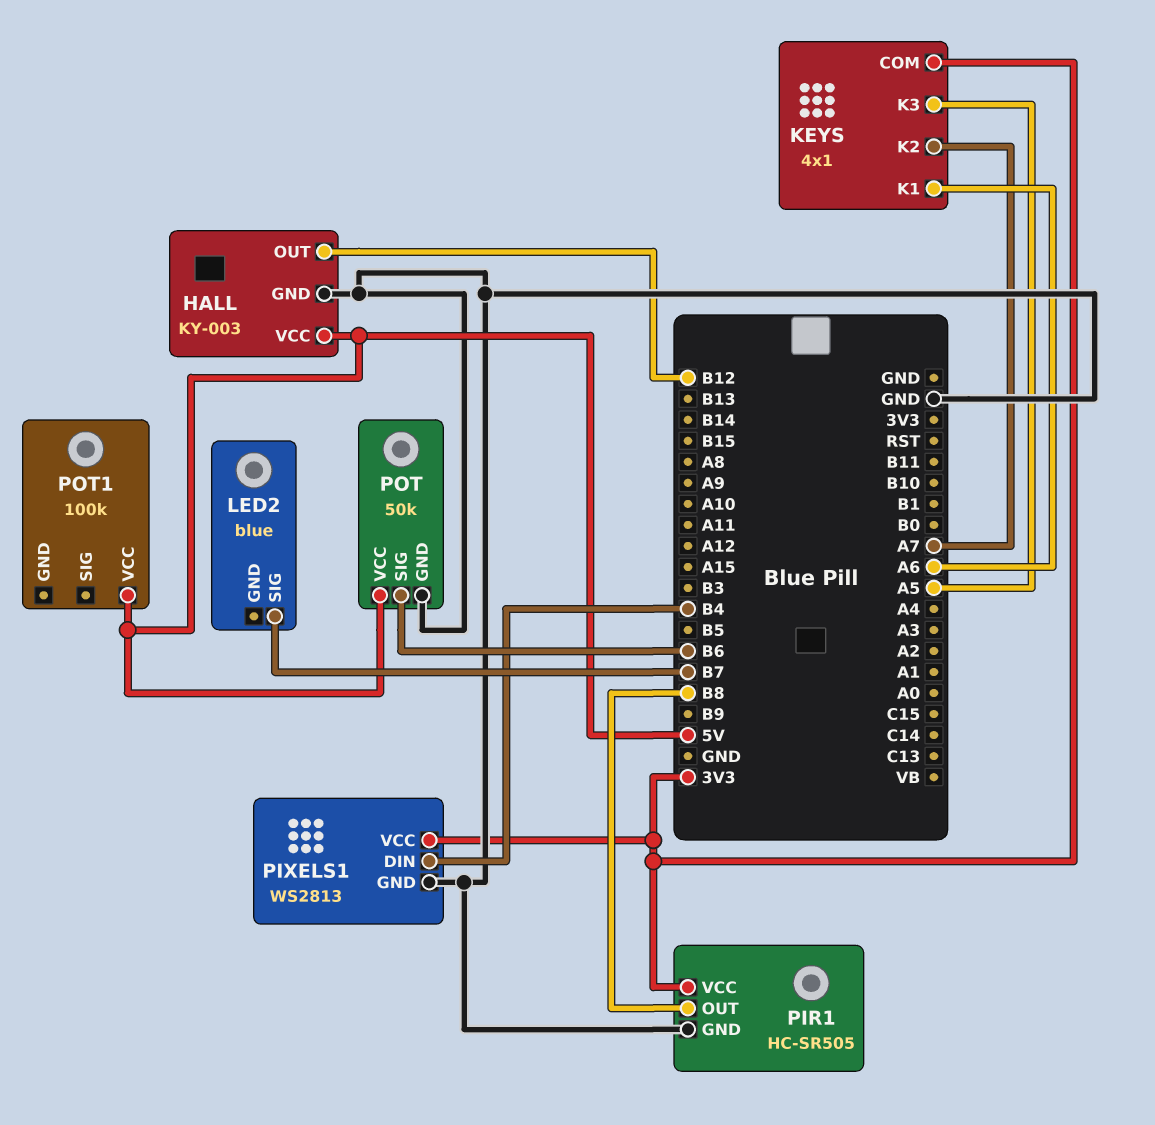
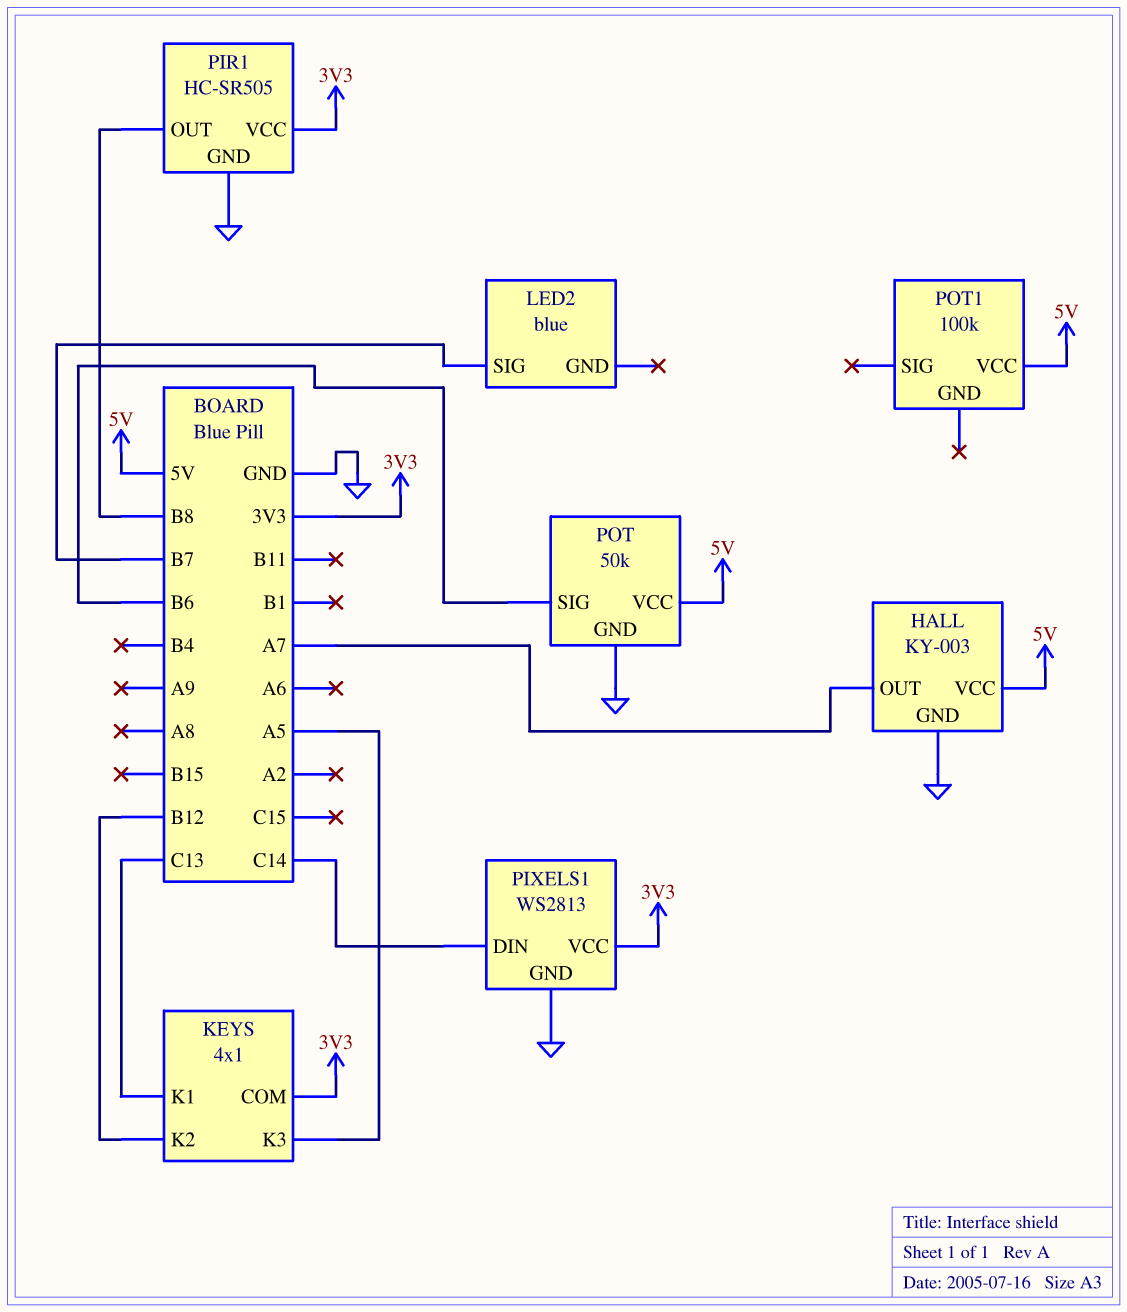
HALL pin OUT: B12 -> A7
KEYS pin K1: A6 -> C13
KEYS pin K2: A7 -> B12
PIXELS1 pin DIN: B4 -> C14

